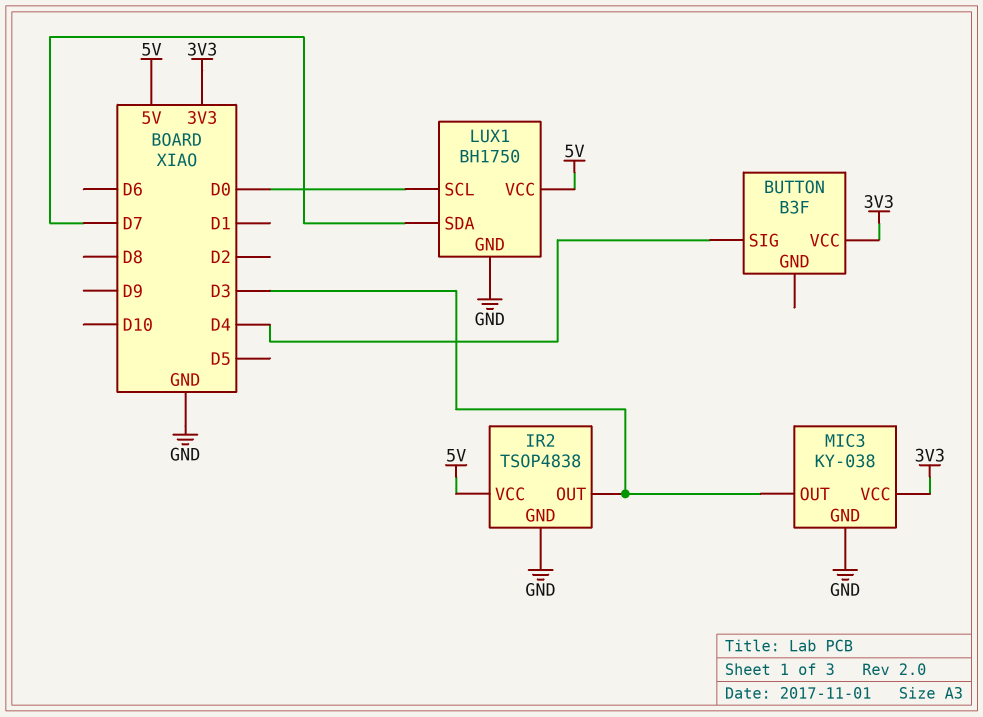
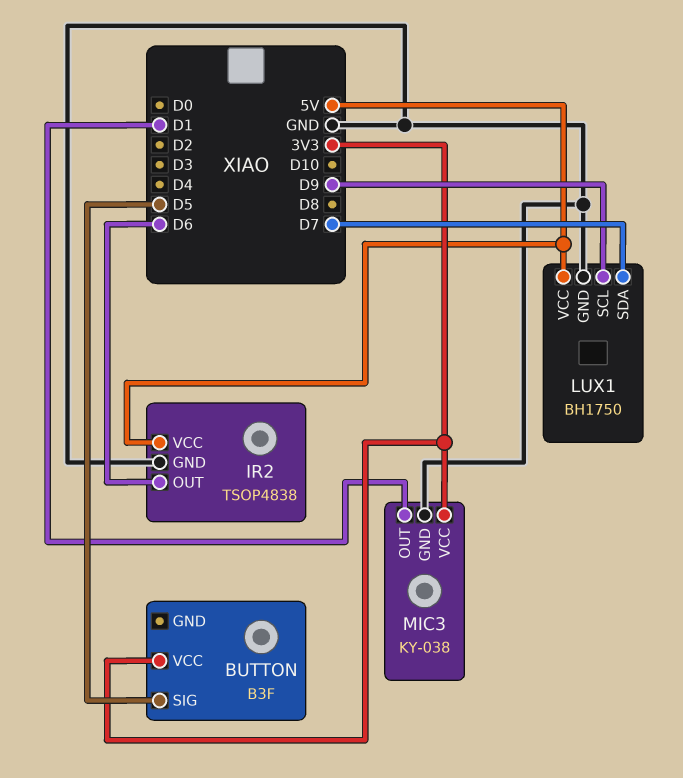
BUTTON pin SIG: D4 -> D5
IR2 pin OUT: D3 -> D6
LUX1 pin SCL: D0 -> D9
MIC3 pin OUT: D3 -> D1

